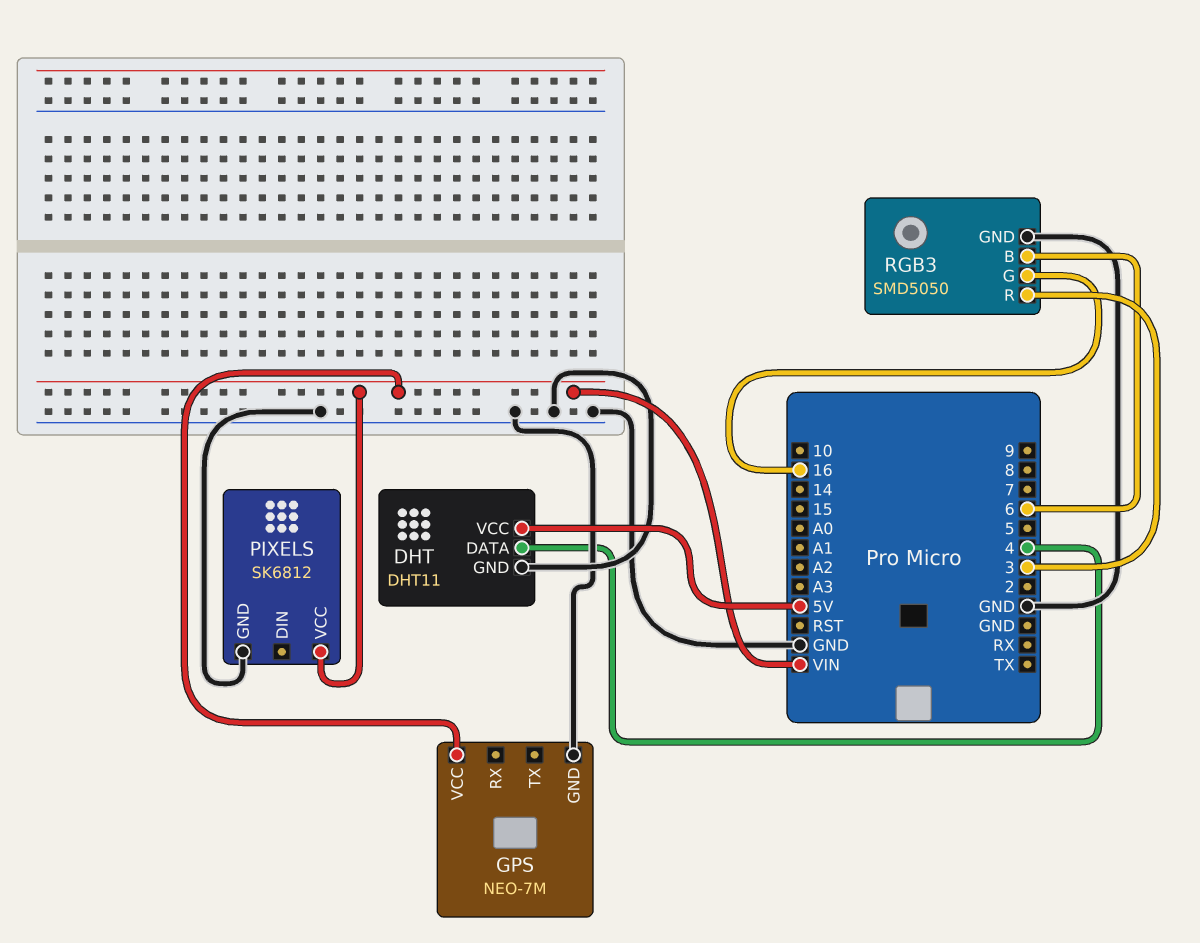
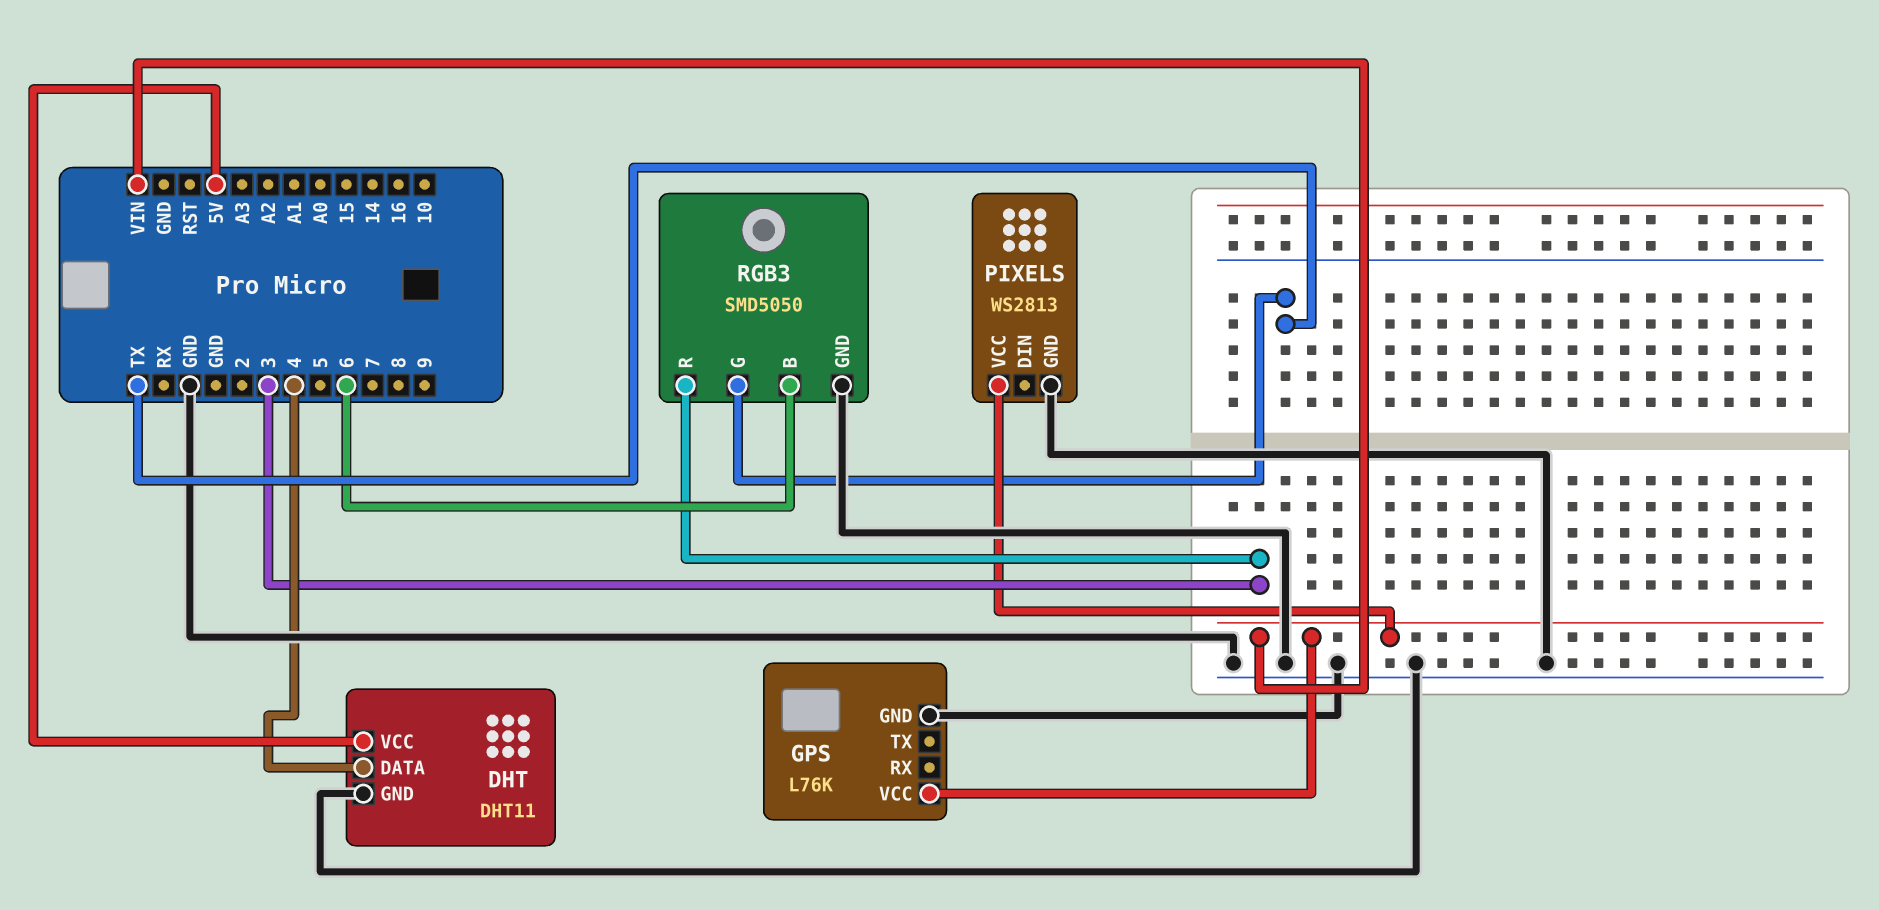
GPS: NEO-7M -> L76K
PIXELS: SK6812 -> WS2813
RGB3 pin G: 16 -> TX

